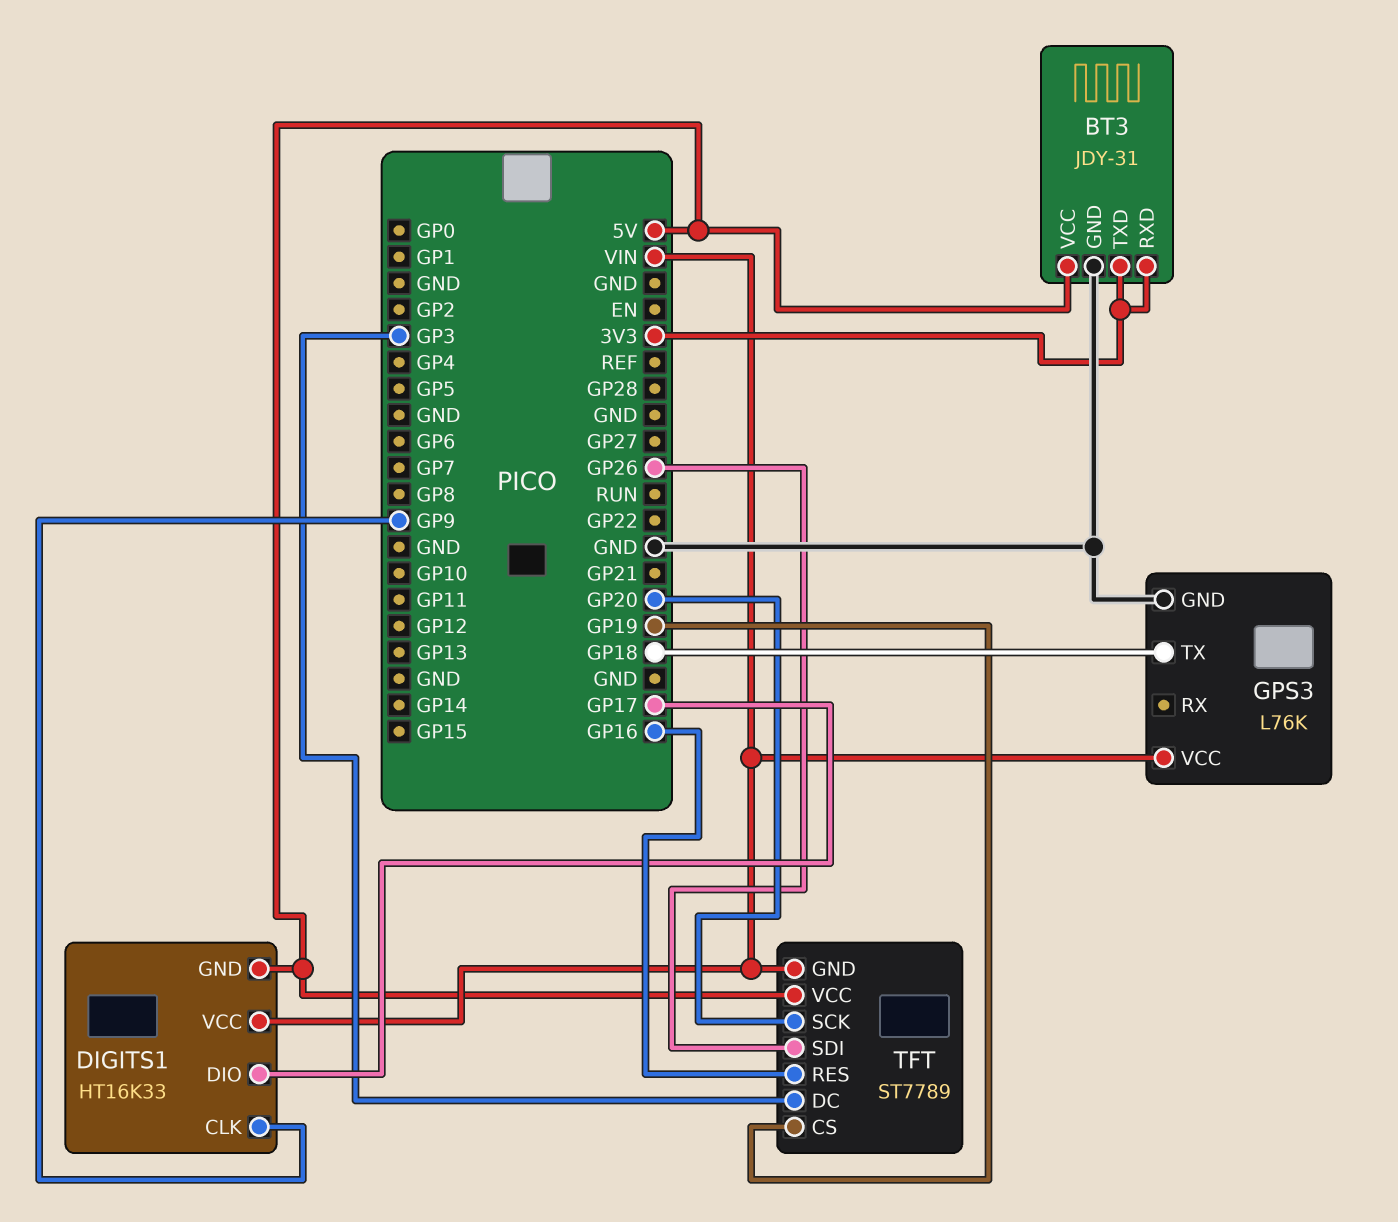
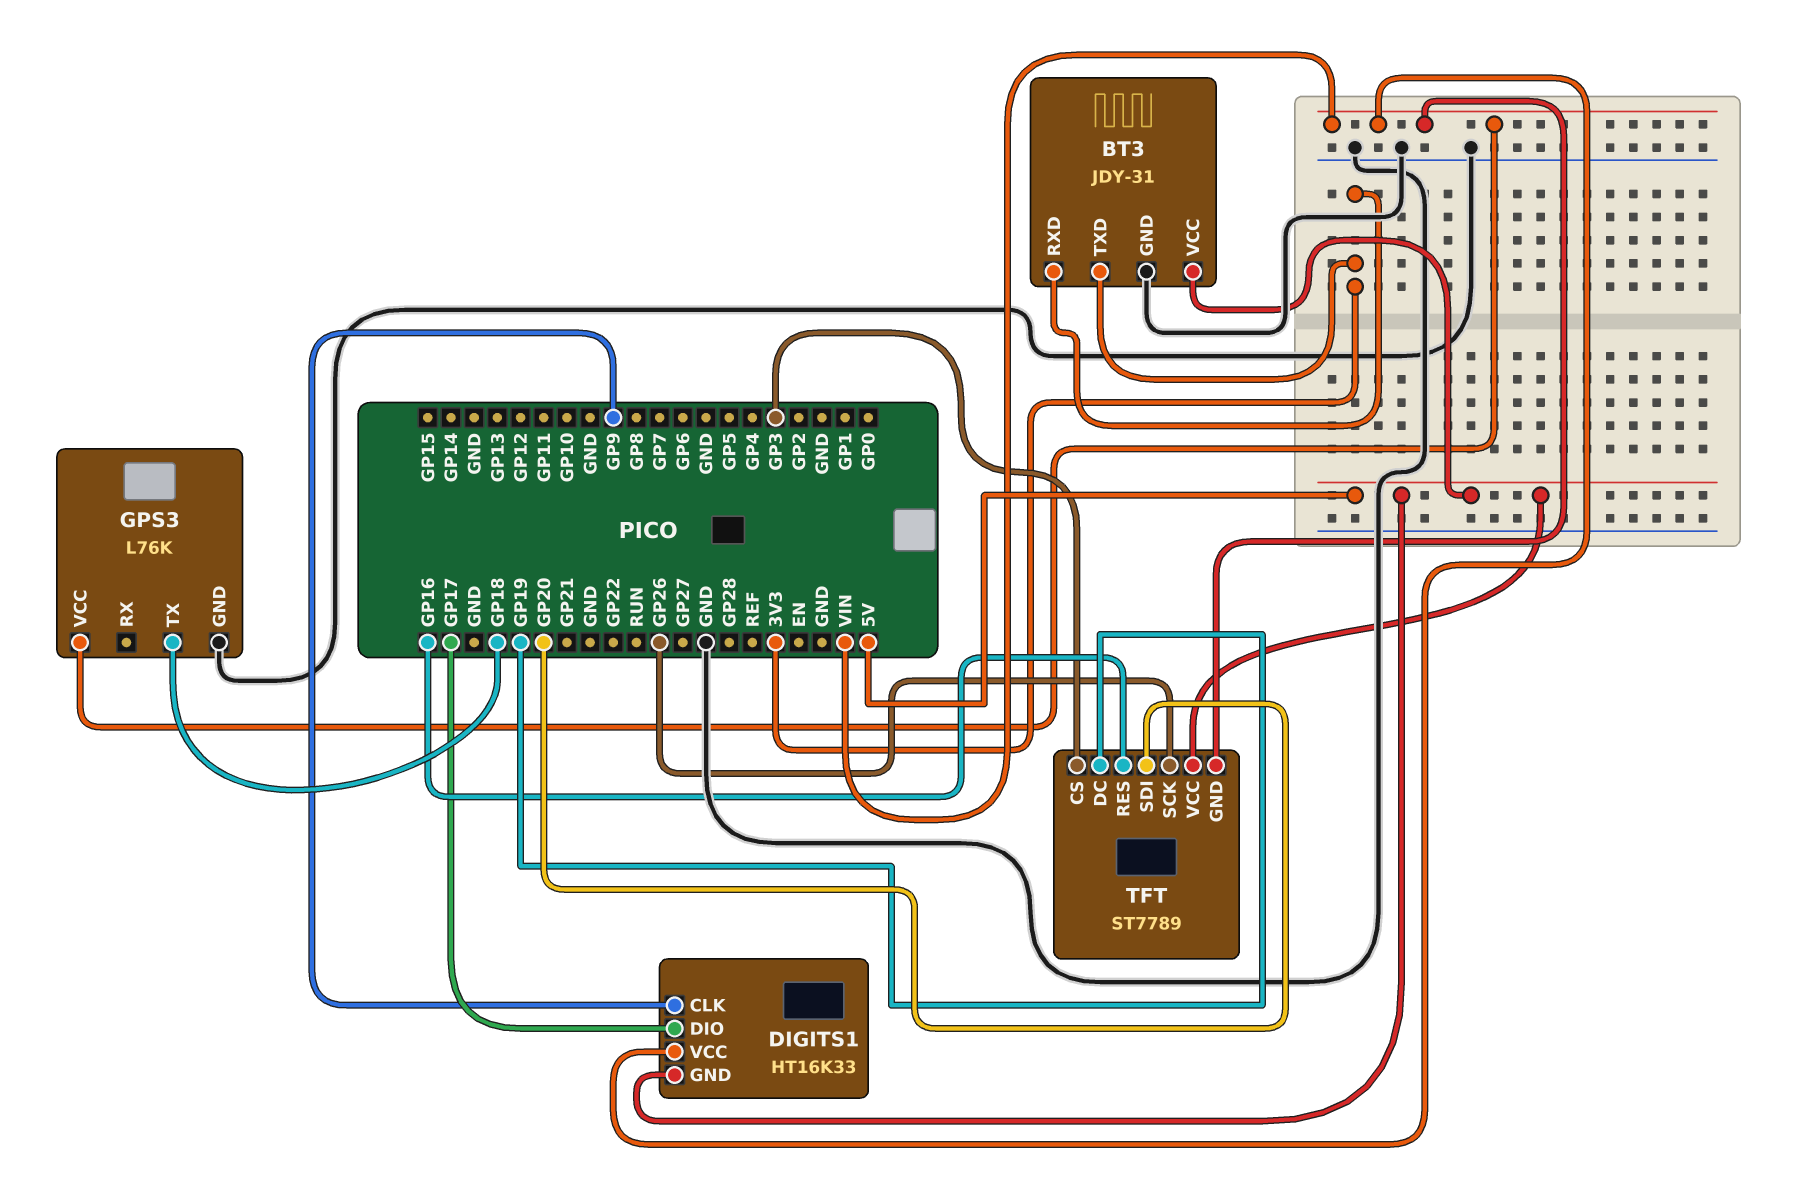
TFT pin CS: GP19 -> GP3
TFT pin DC: GP3 -> GP19
TFT pin SCK: GP20 -> GP26
TFT pin SDI: GP26 -> GP20

